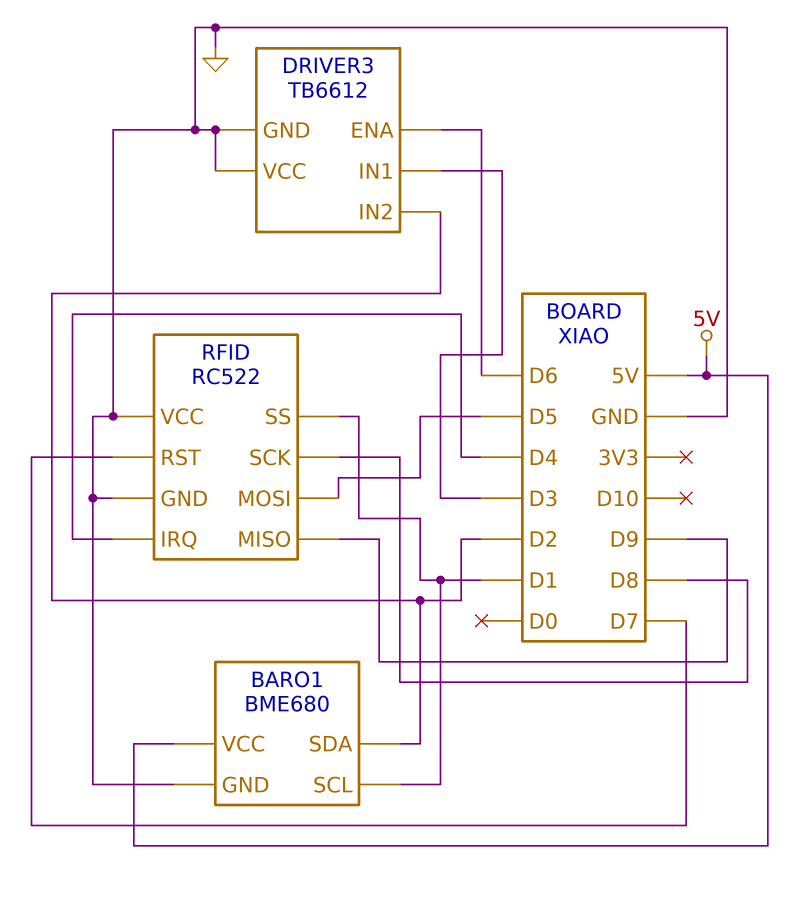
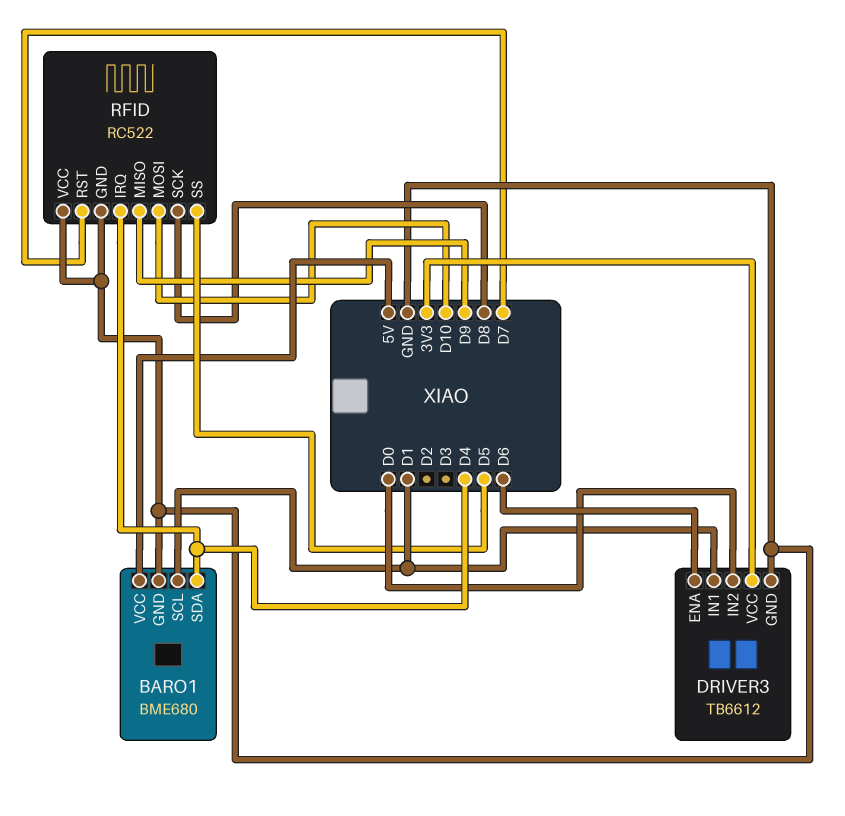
BARO1 pin SDA: D2 -> D4
DRIVER3 pin IN1: D3 -> D1
DRIVER3 pin IN2: D2 -> D0
DRIVER3 pin VCC: GND -> 3V3
RFID pin MOSI: D5 -> D10
RFID pin SS: D1 -> D5

